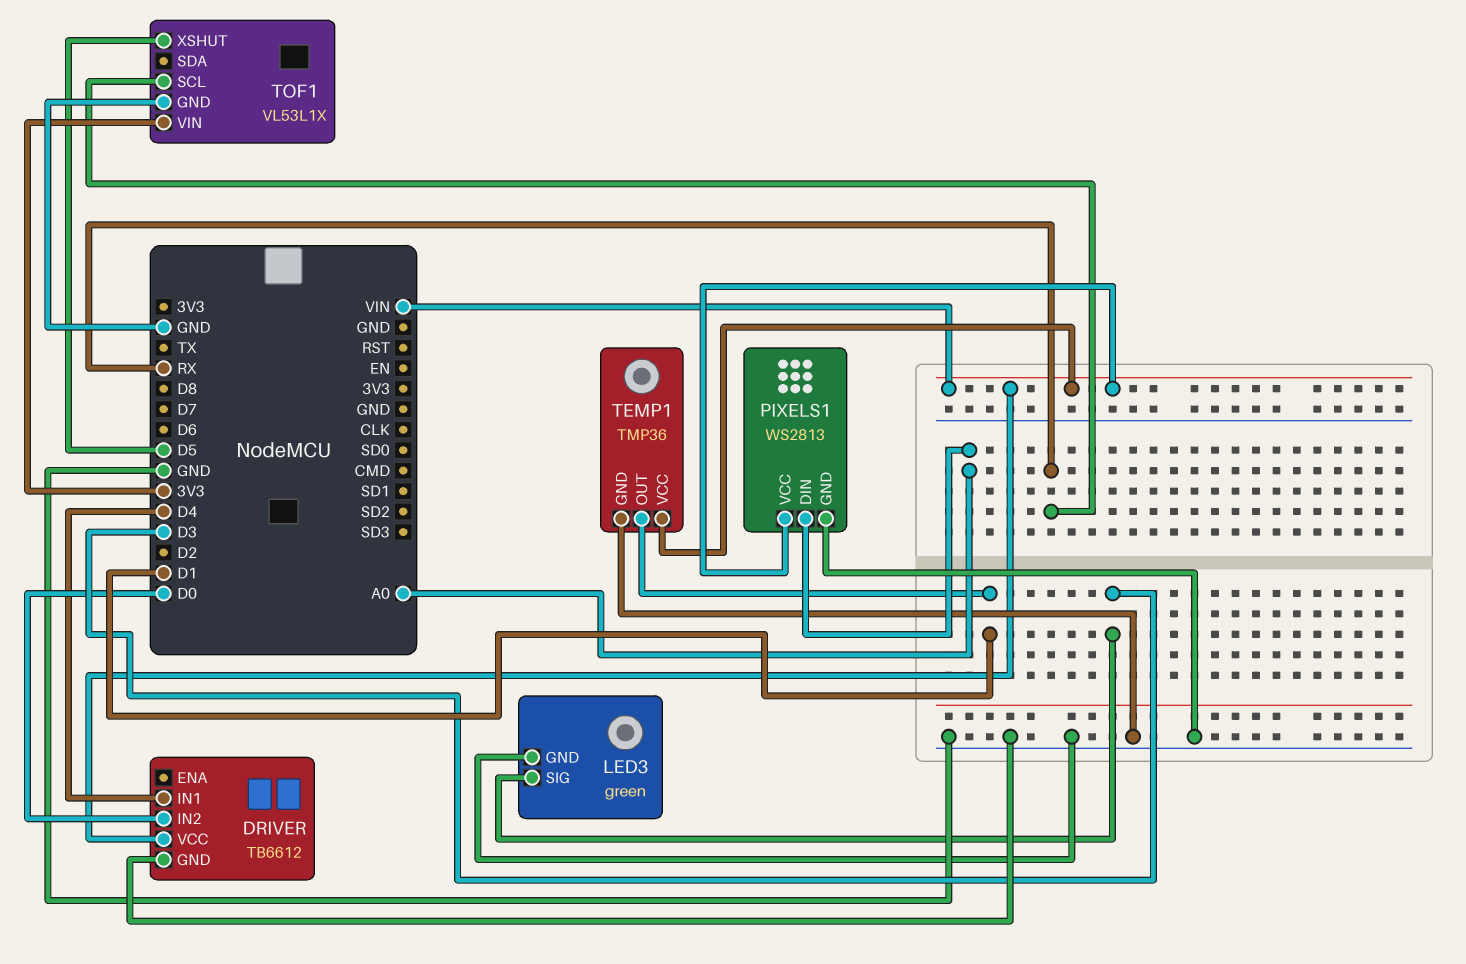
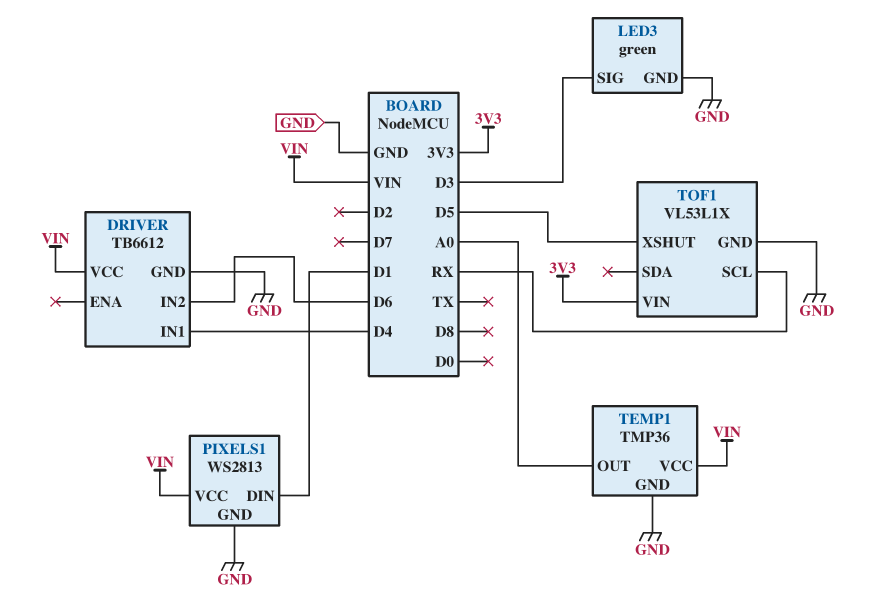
DRIVER pin IN2: D0 -> D6
PIXELS1 pin DIN: A0 -> D1
TEMP1 pin OUT: D1 -> A0

